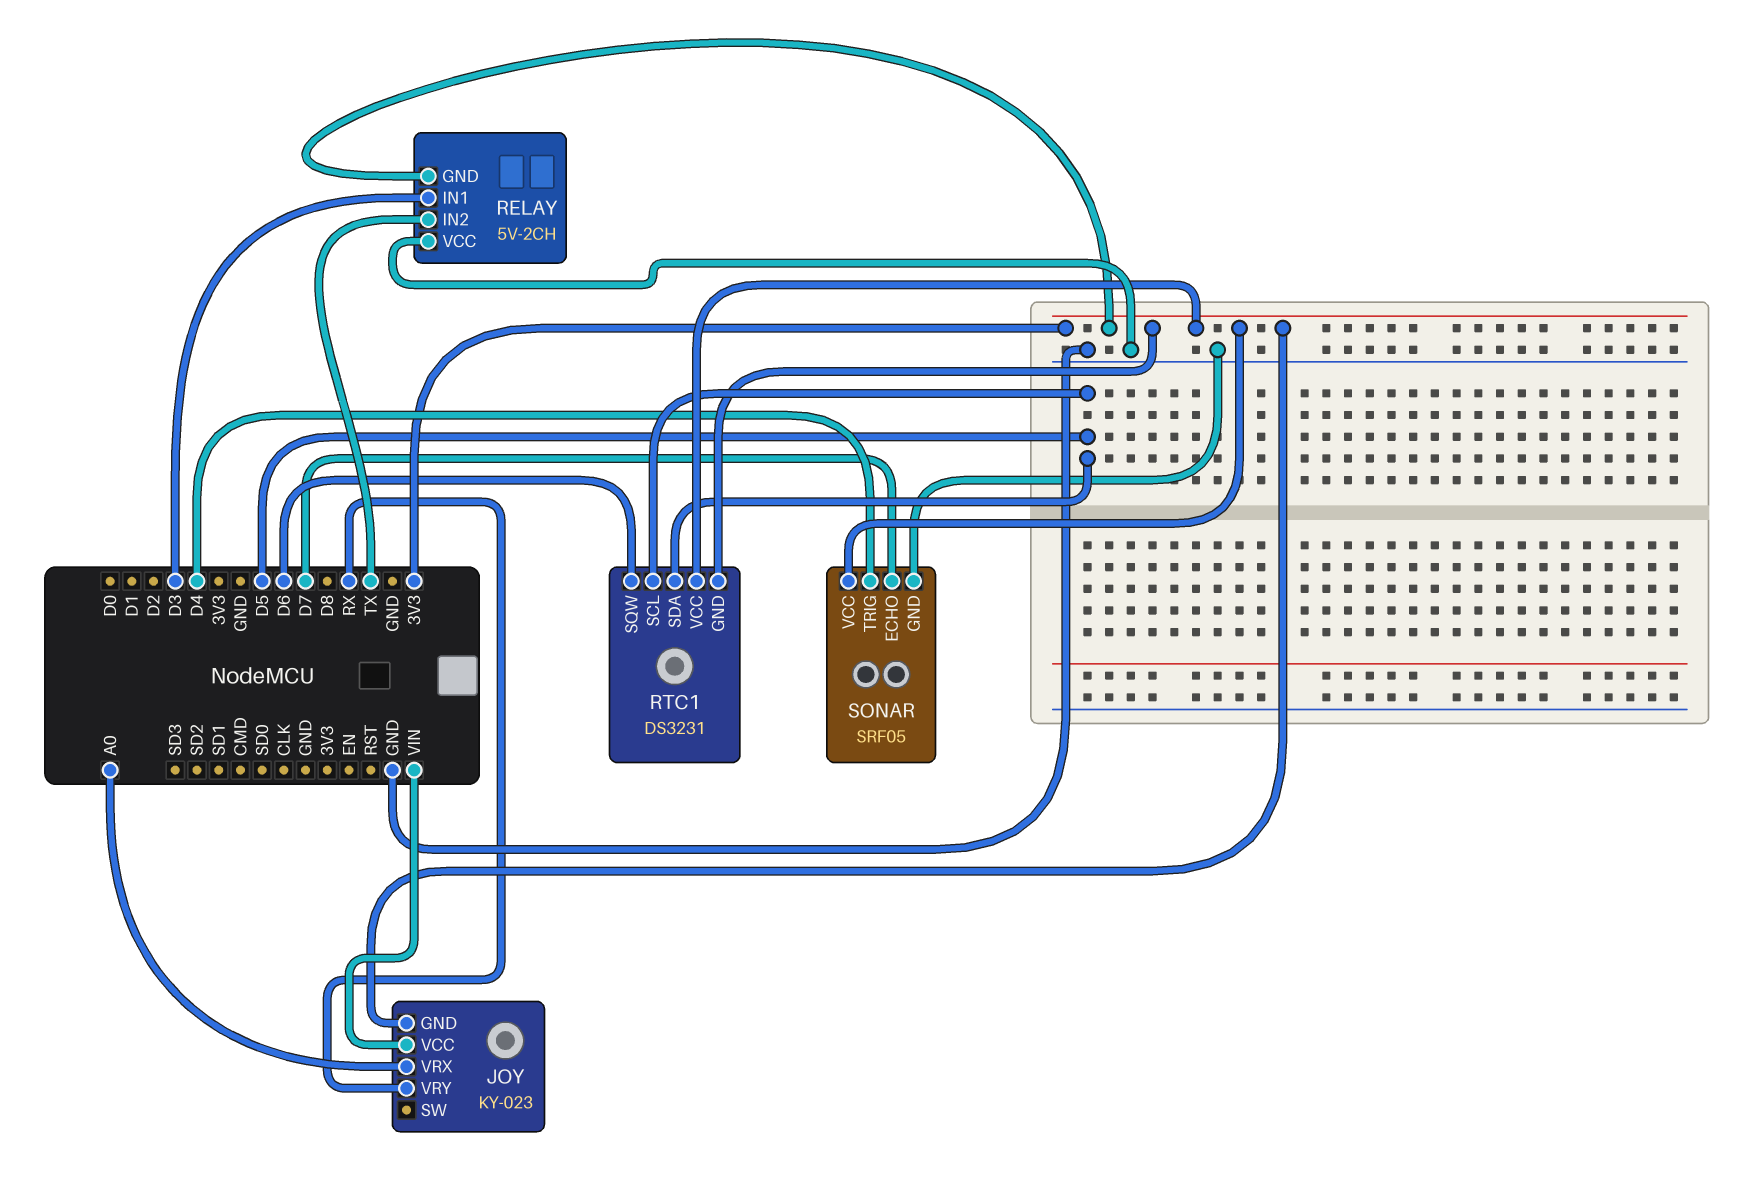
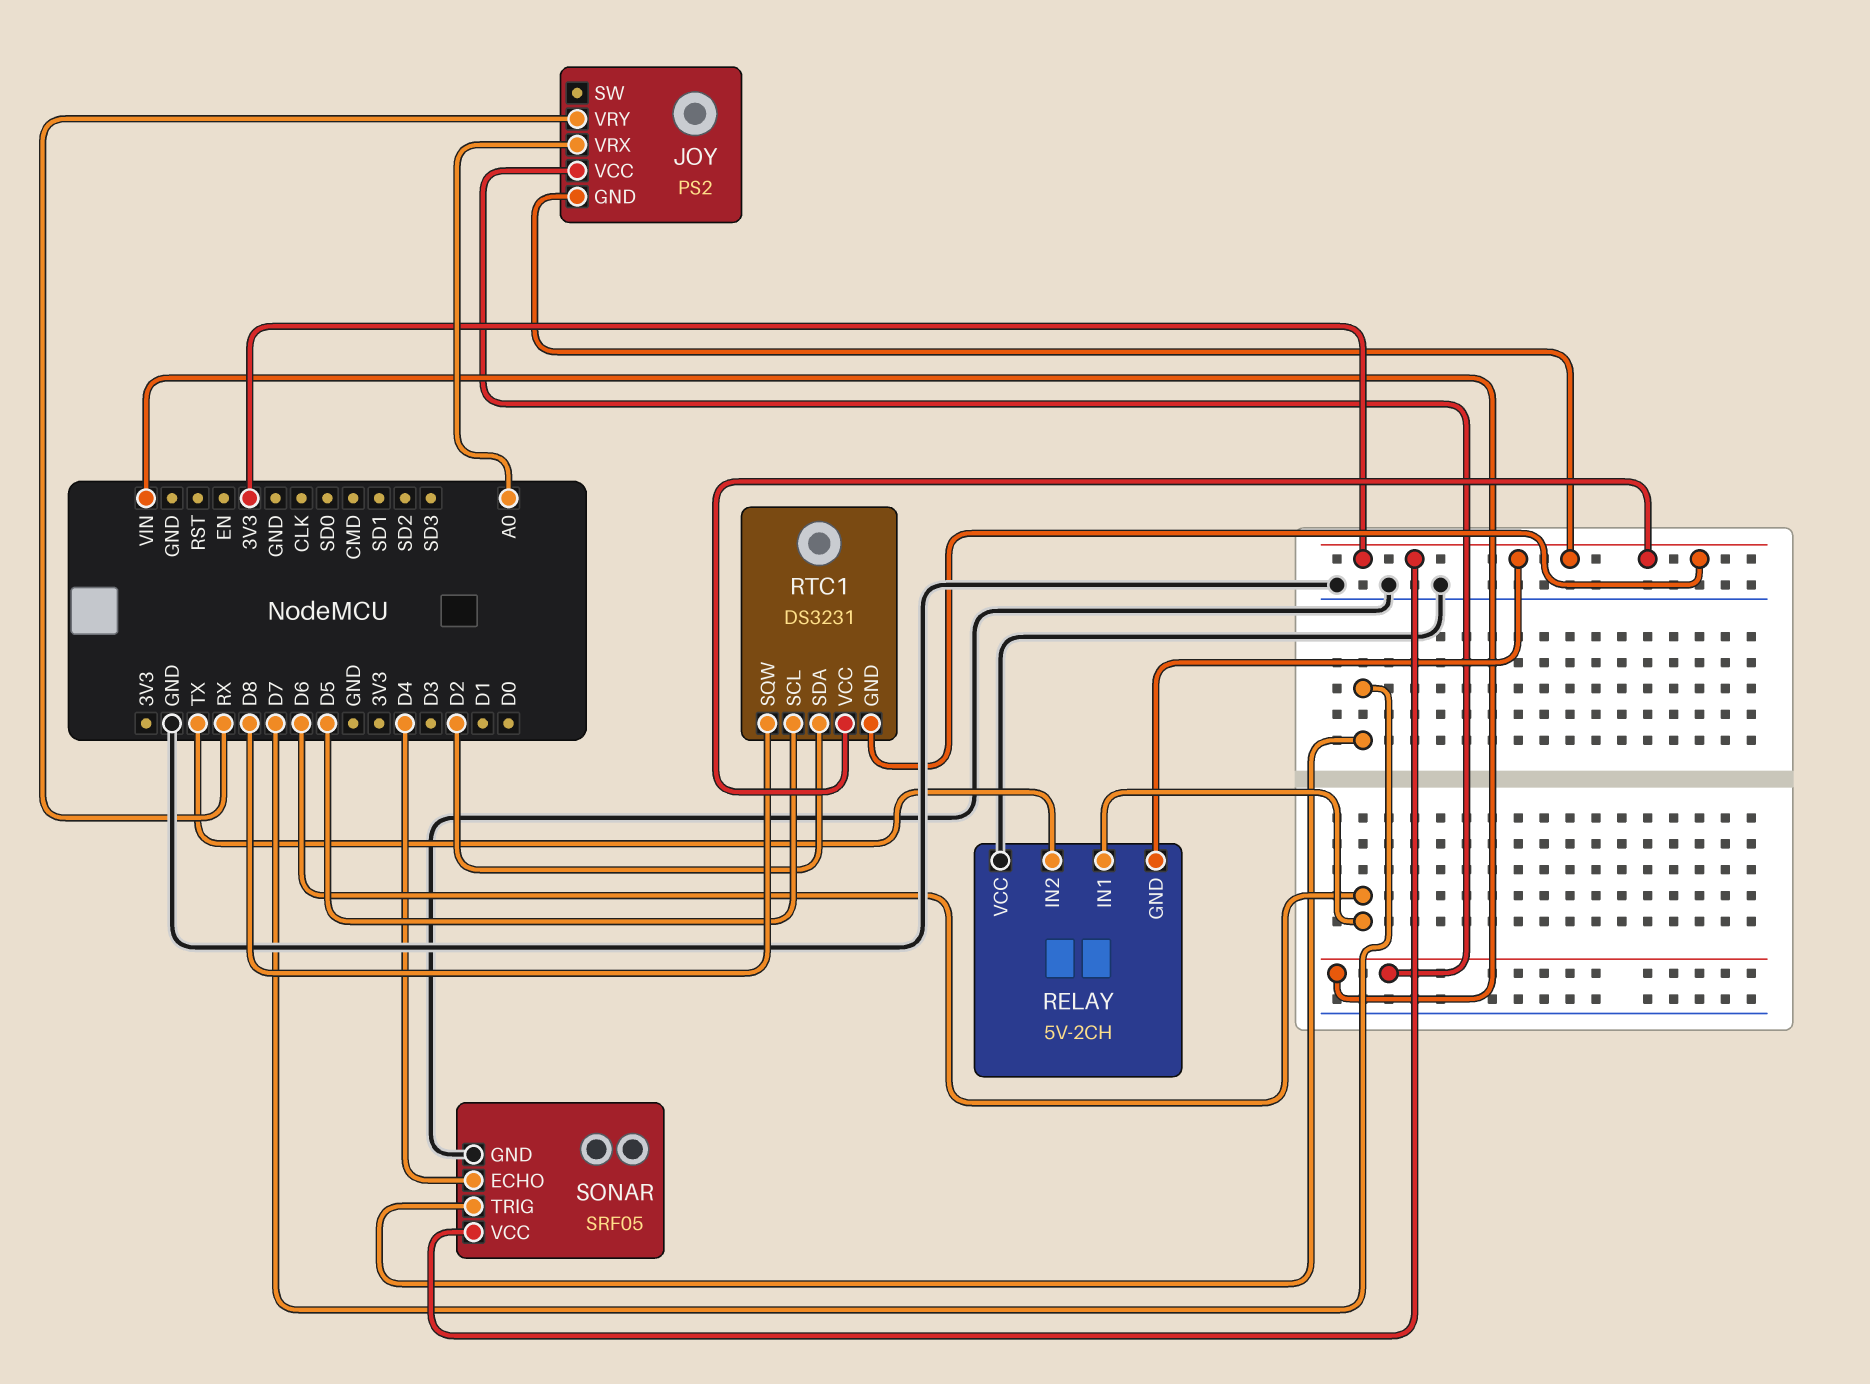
JOY: KY-023 -> PS2
RELAY pin IN1: D3 -> D6
RTC1 pin SDA: D5 -> D2
RTC1 pin SQW: D6 -> D8
SONAR pin ECHO: D7 -> D4
SONAR pin TRIG: D4 -> D7

